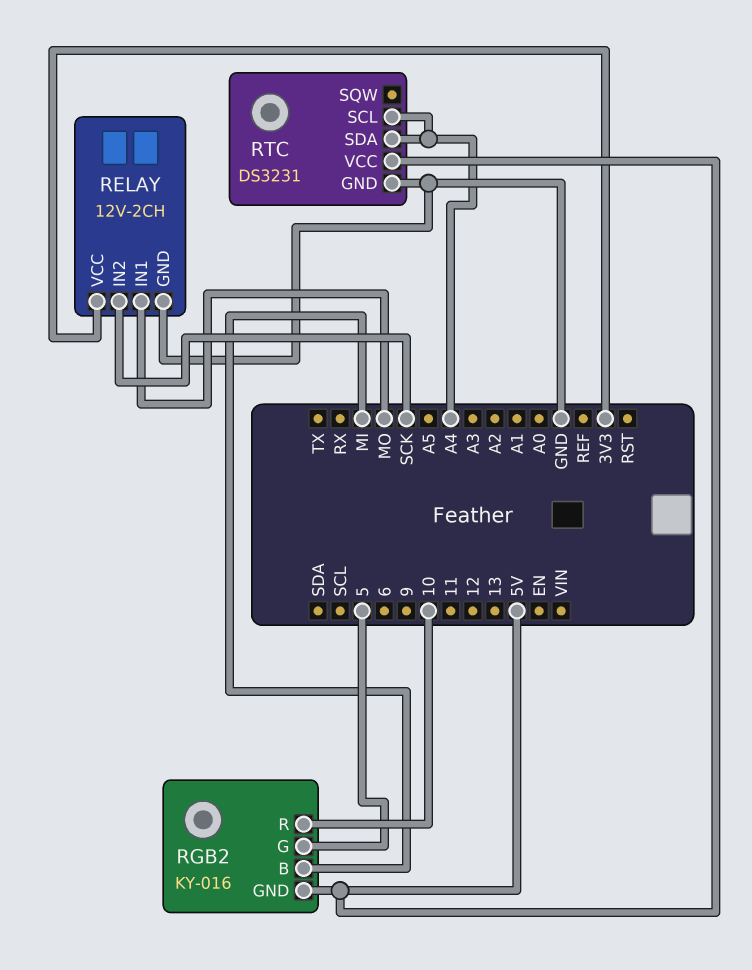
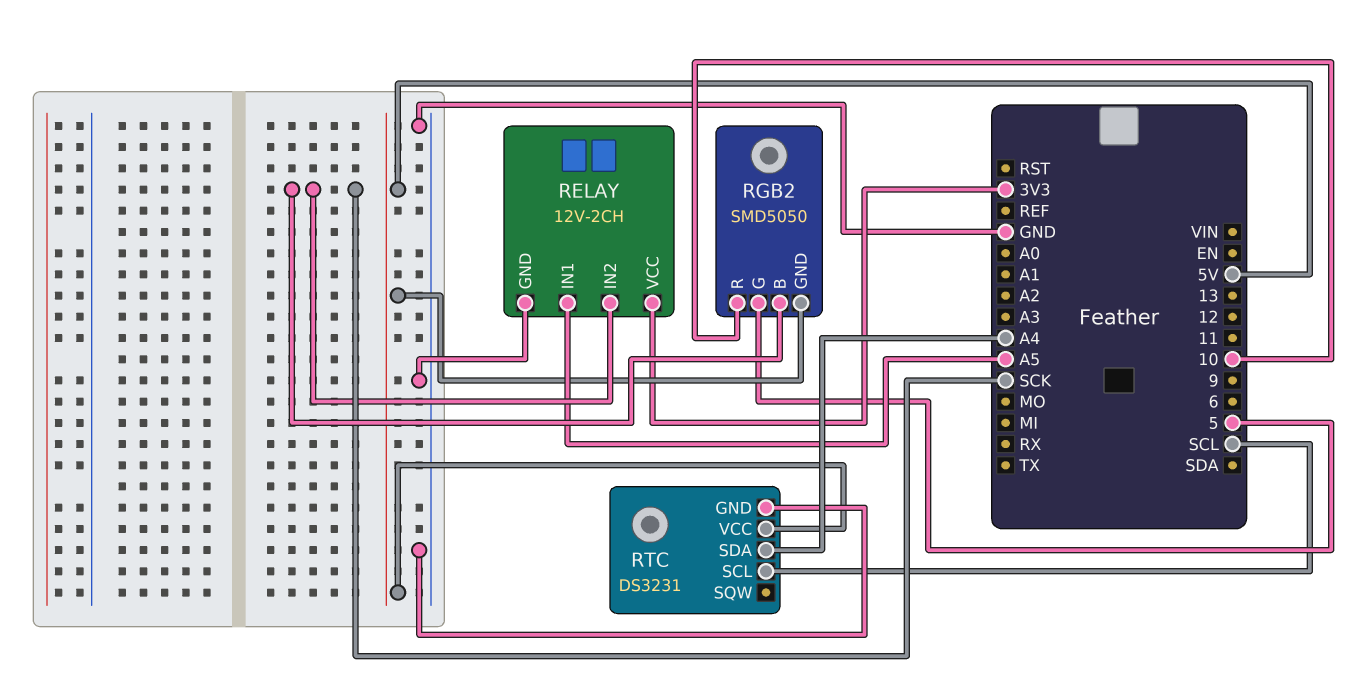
RELAY pin IN1: MO -> A5
RGB2: KY-016 -> SMD5050
RGB2 pin B: MI -> SCK
RTC pin SCL: A4 -> SCL

